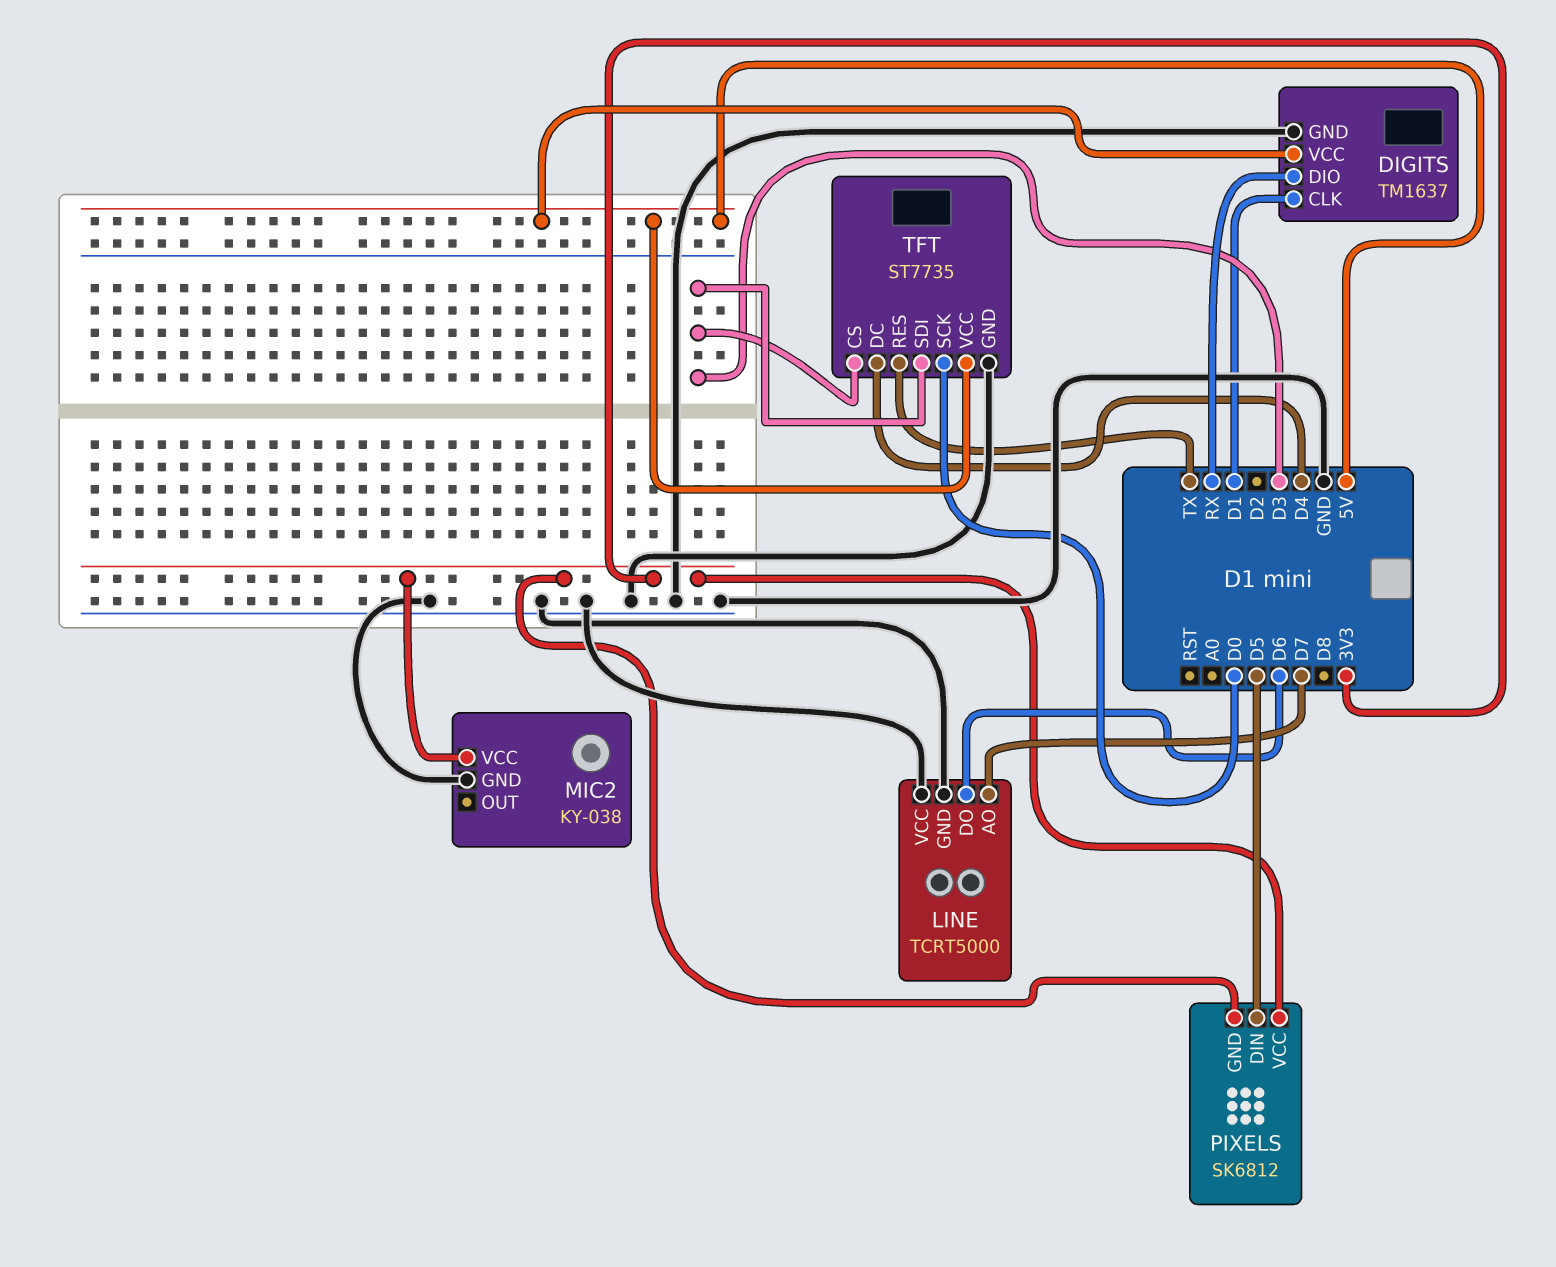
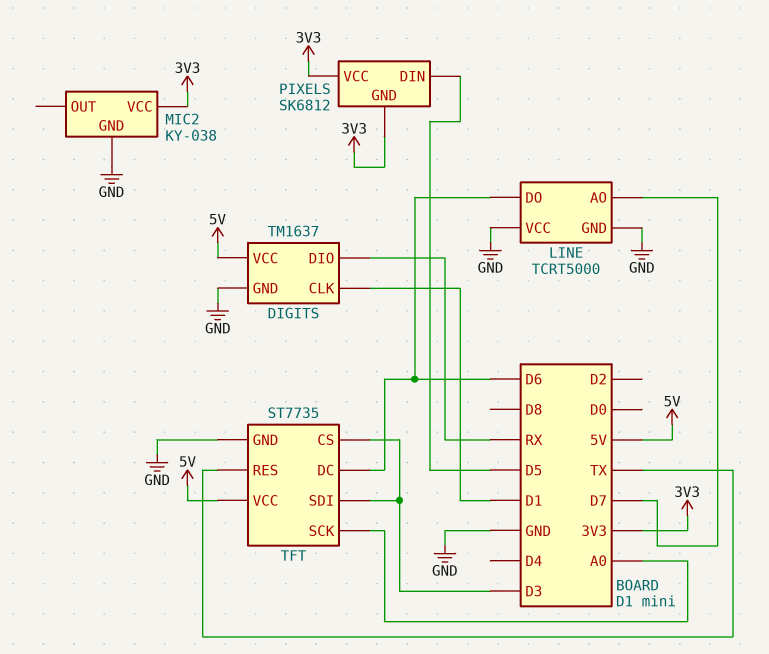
TFT pin DC: D4 -> D6
TFT pin SCK: D0 -> A0

